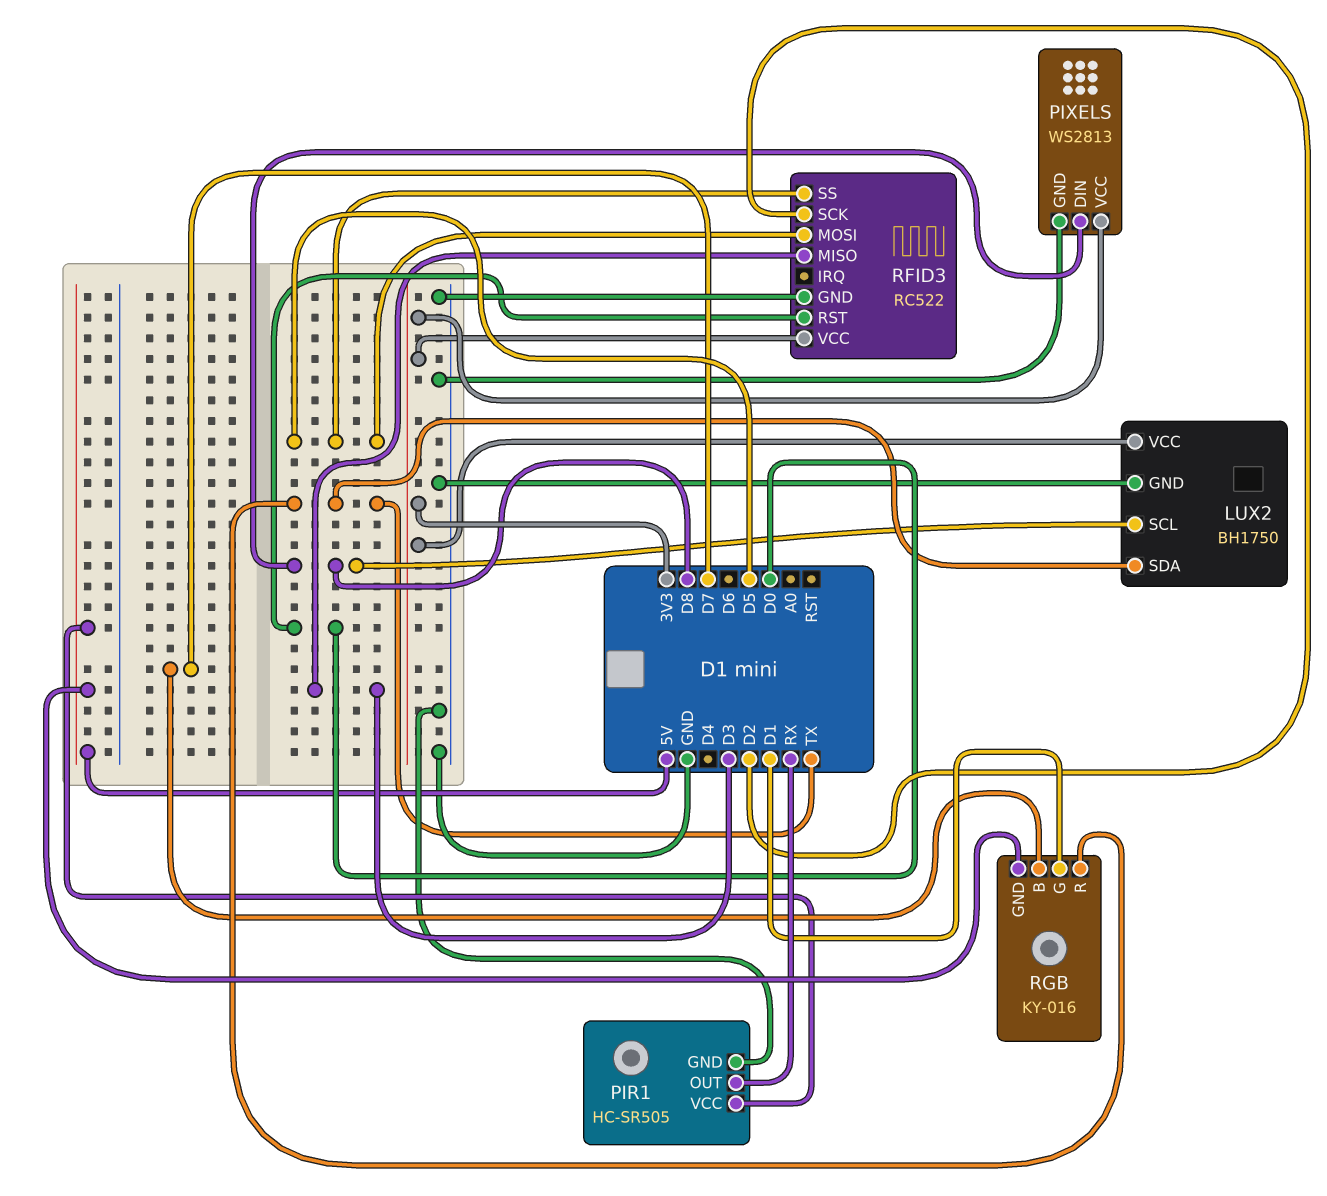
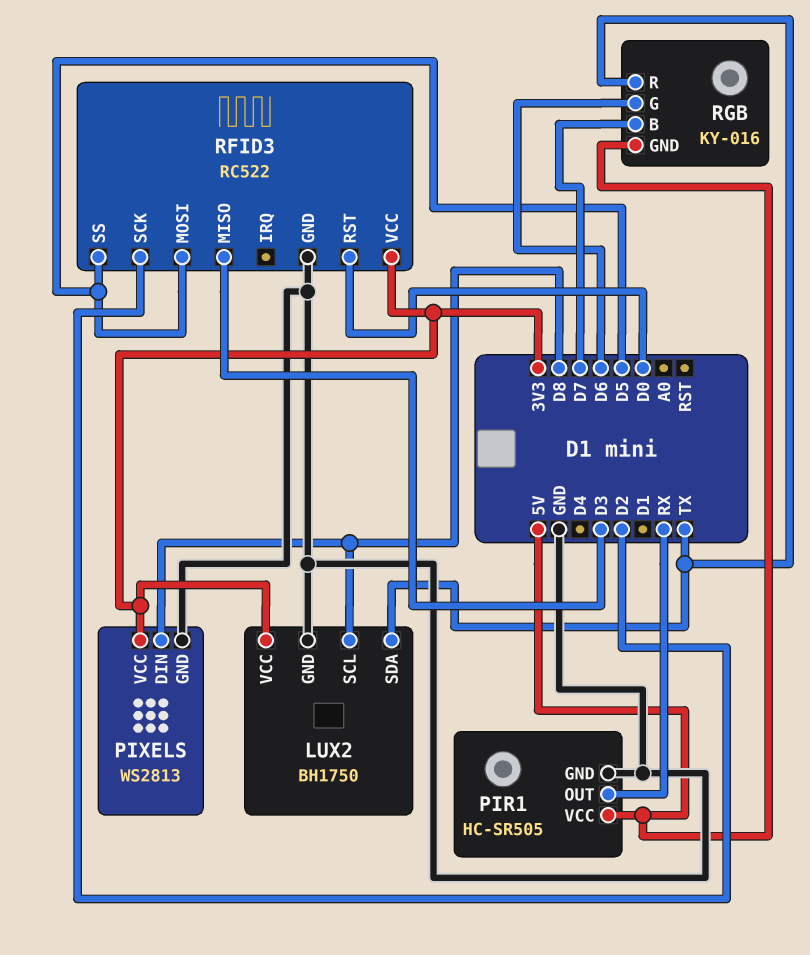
RGB pin G: D1 -> D6

